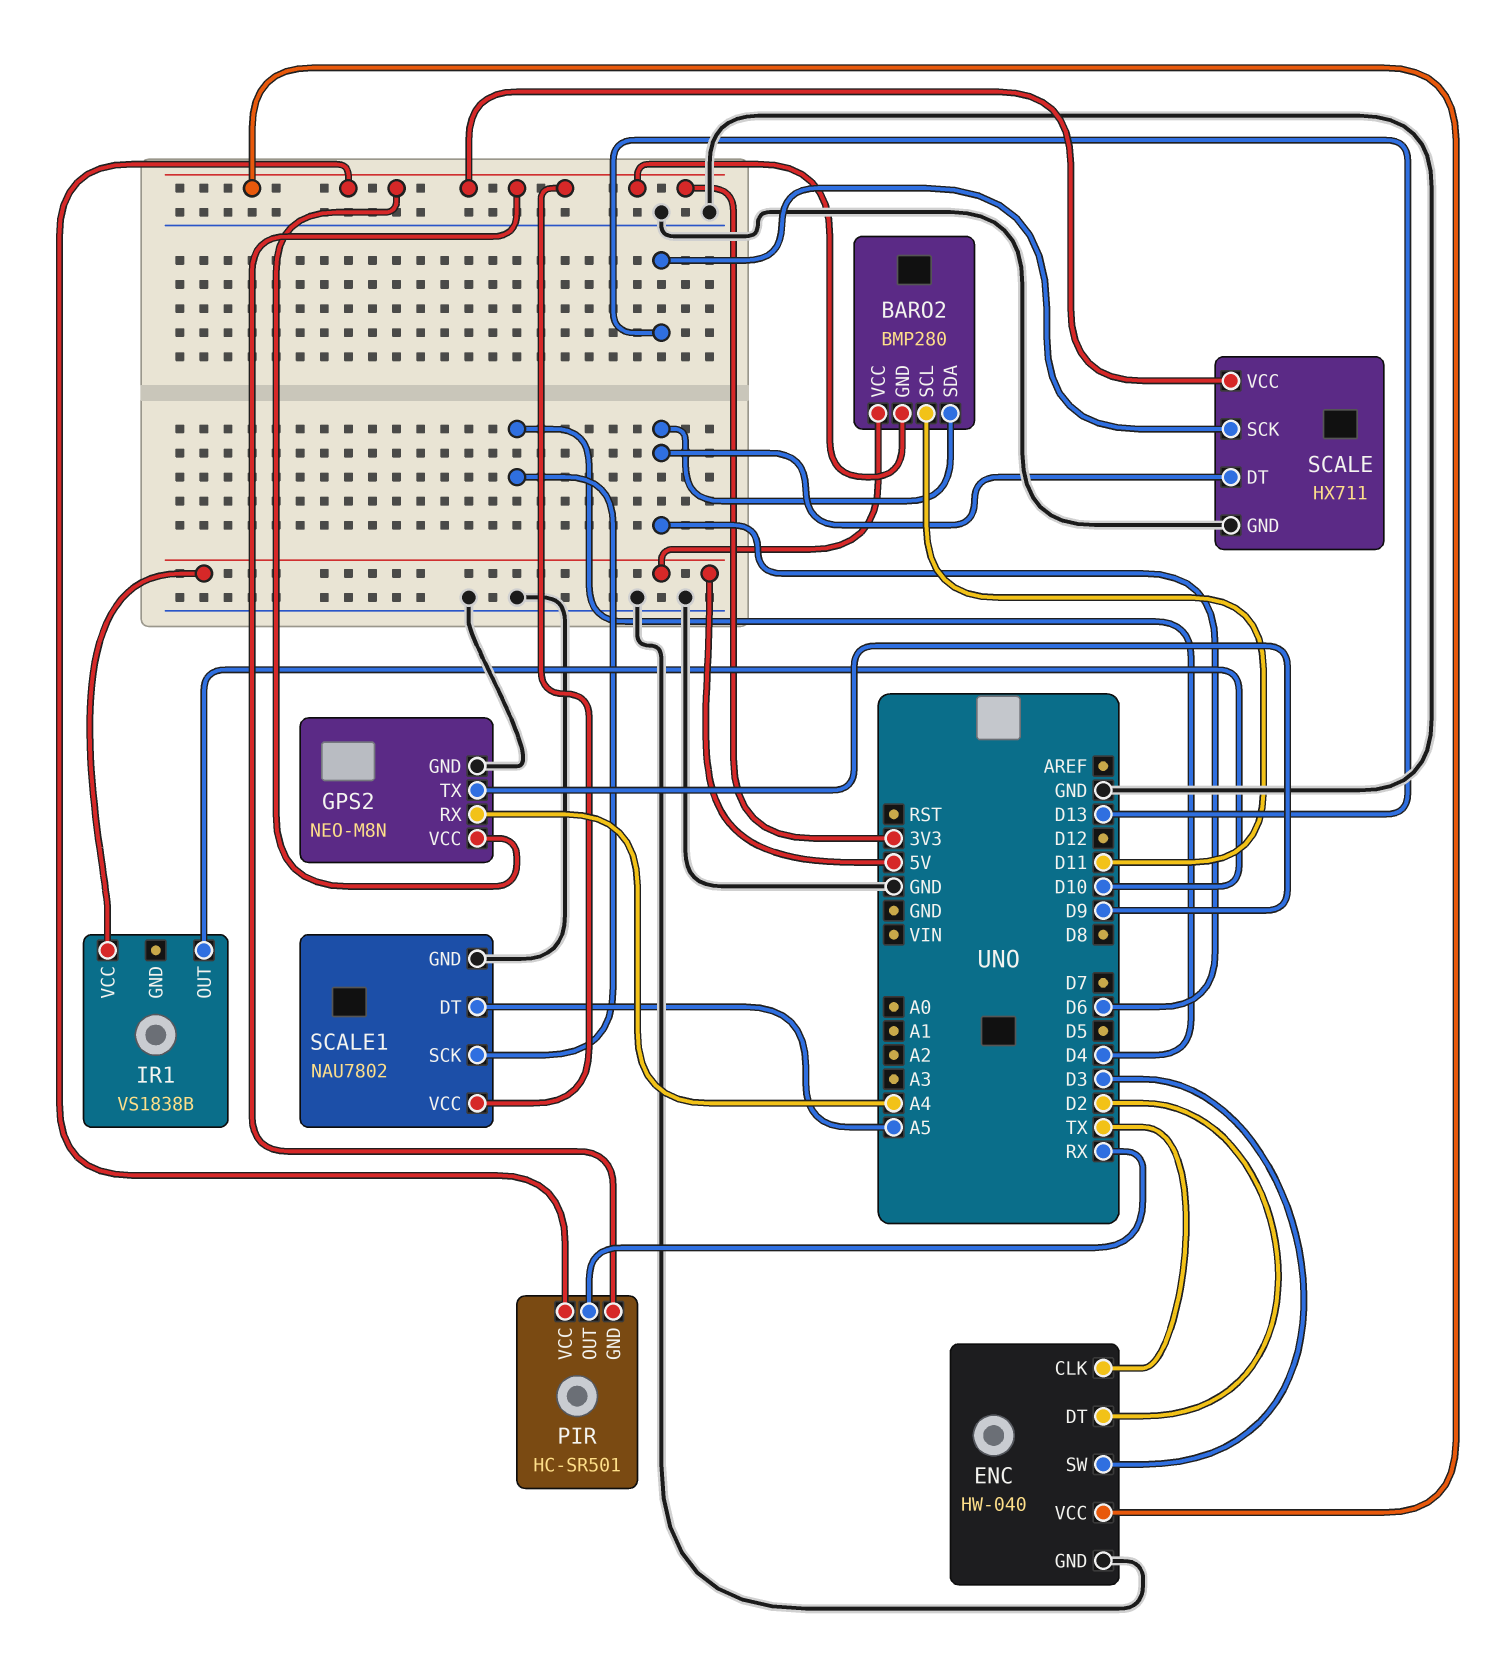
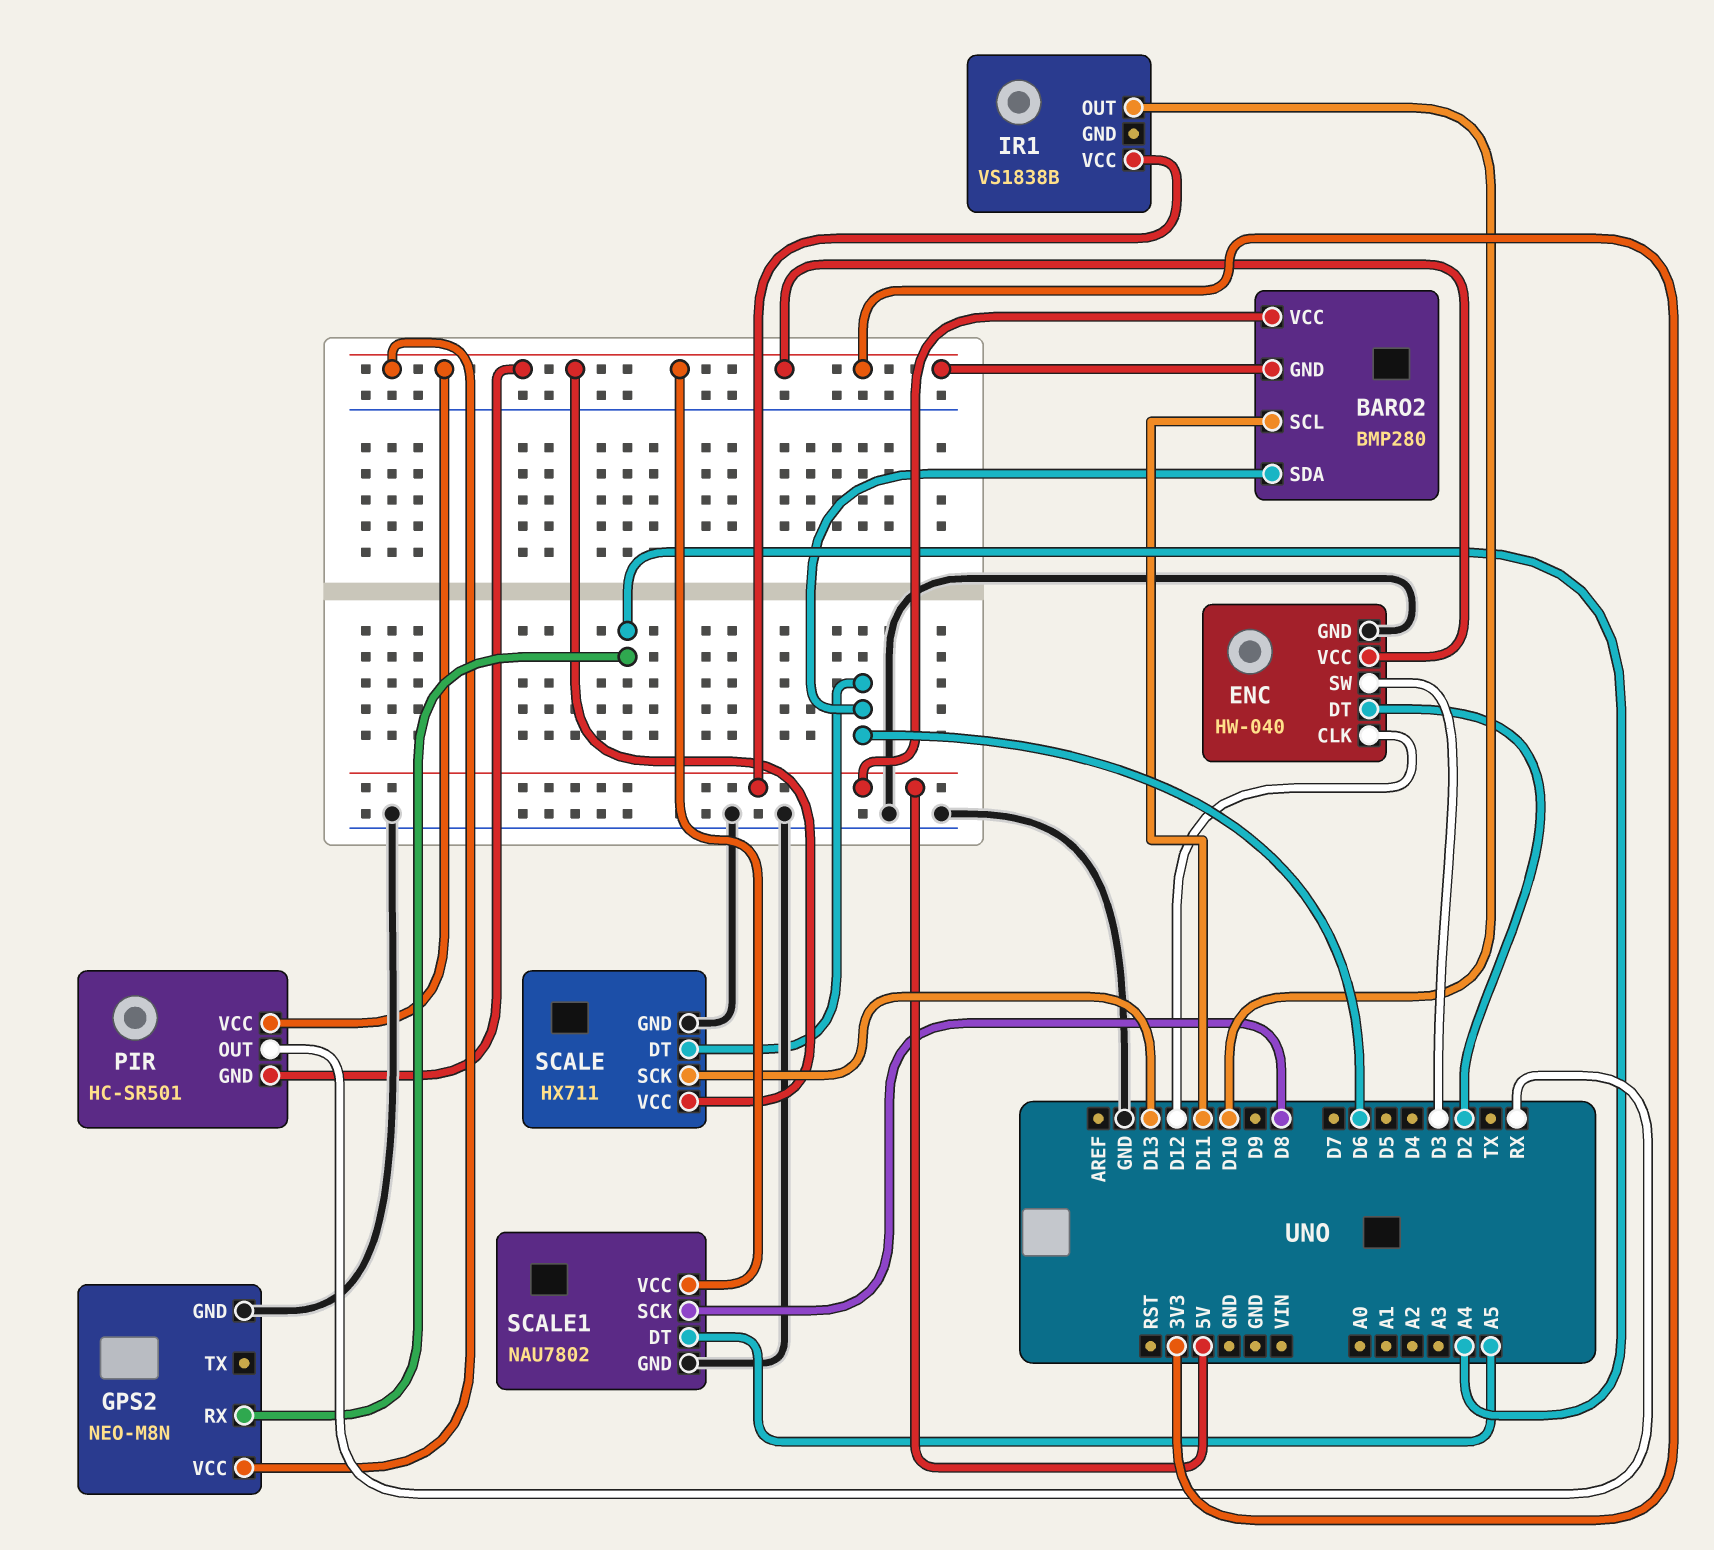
ENC pin CLK: TX -> D12
GPS2 pin TX: D9 -> none
SCALE1 pin SCK: D4 -> D8

